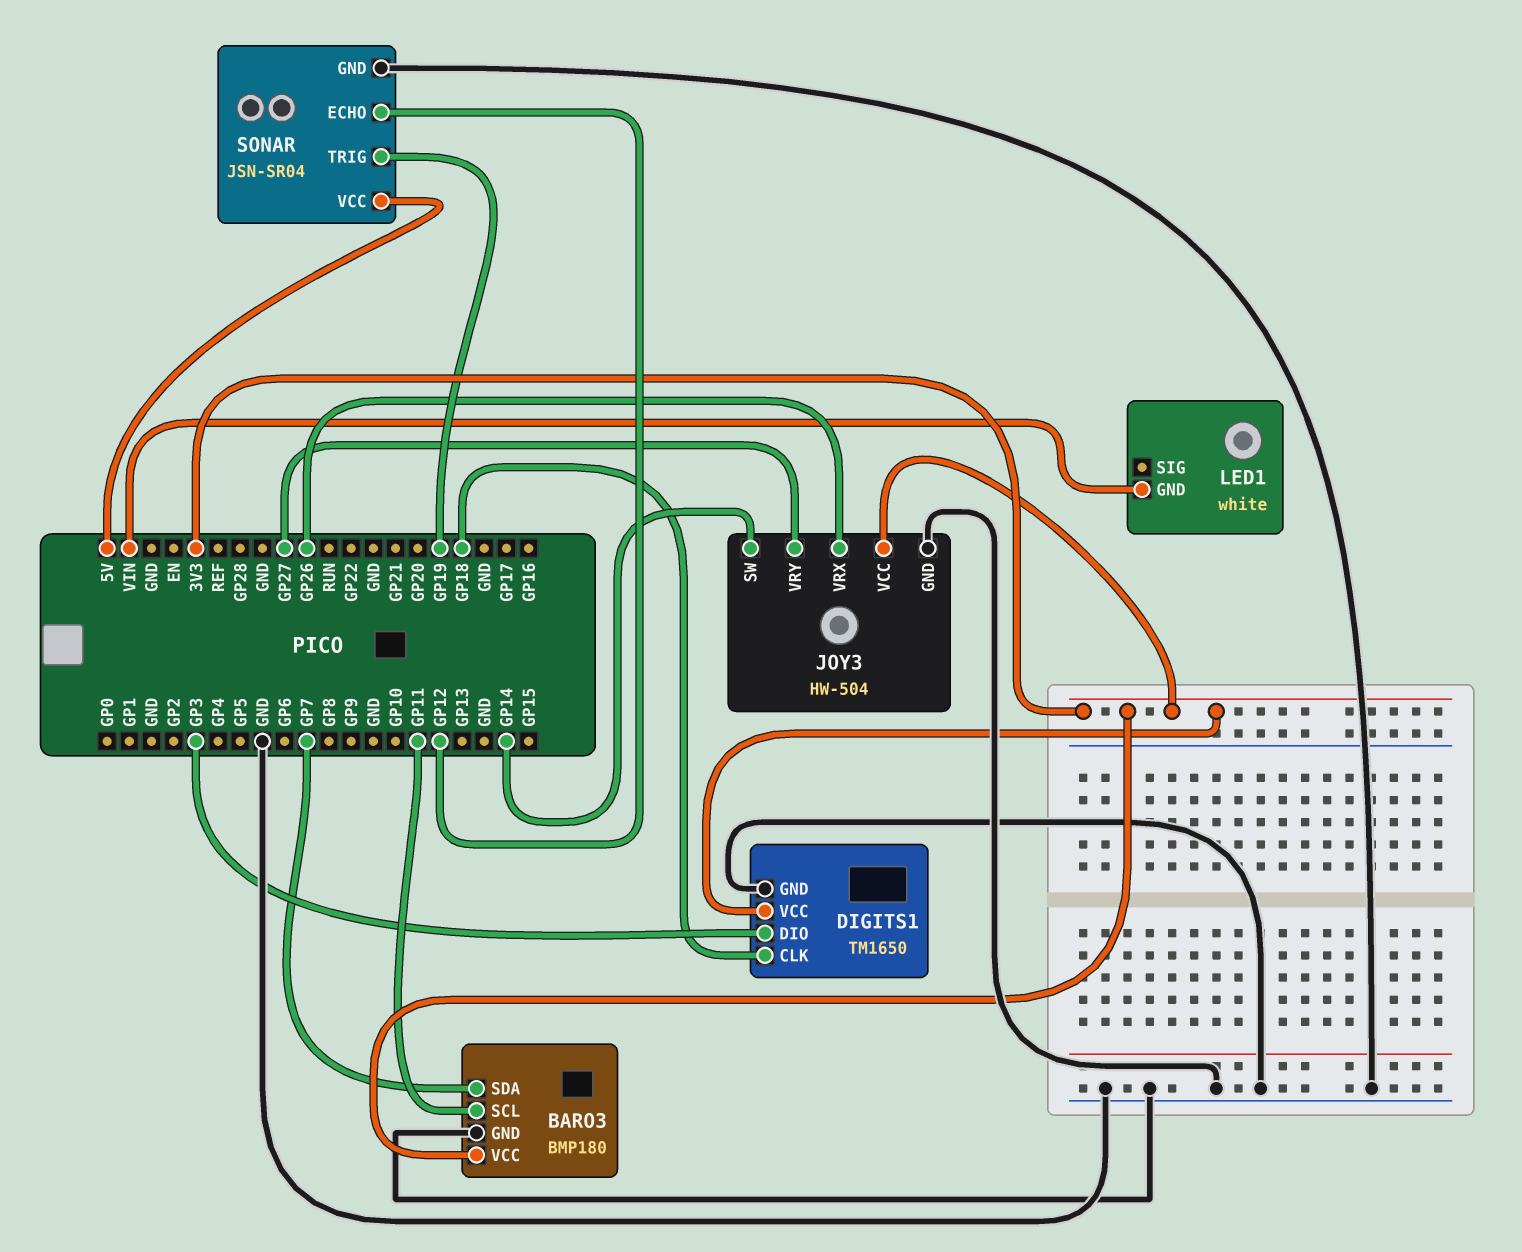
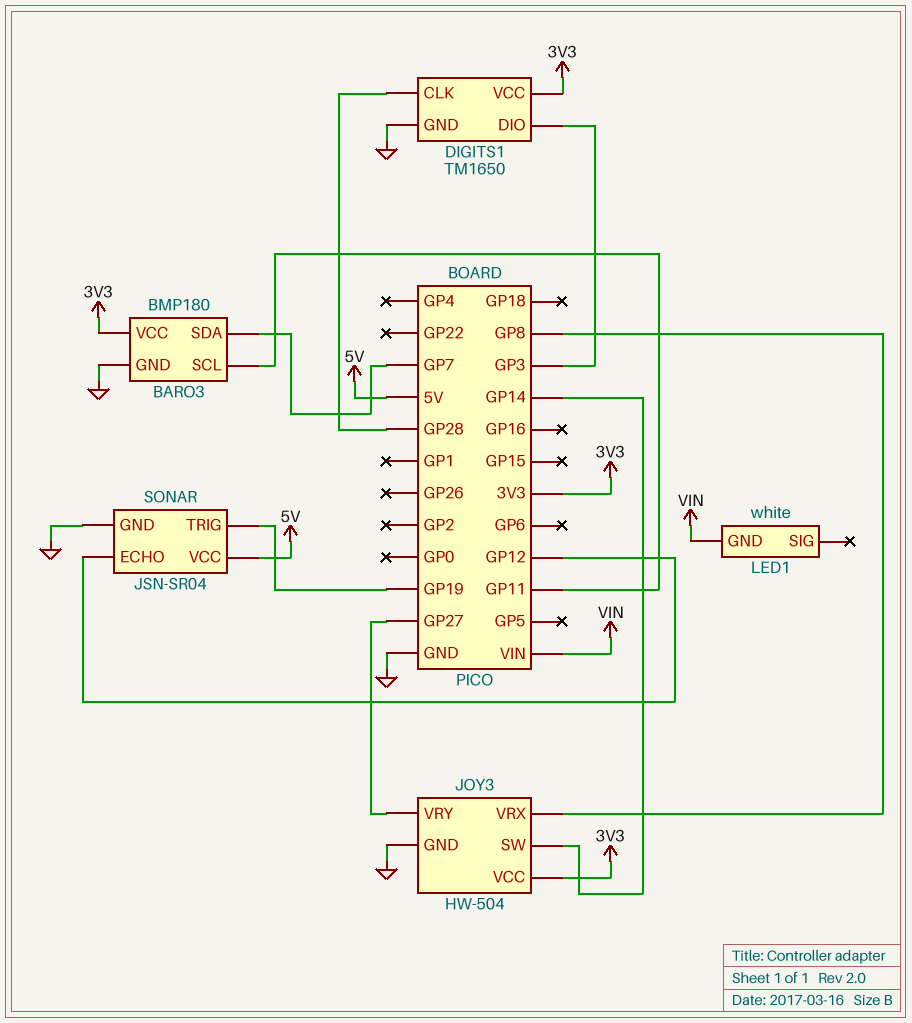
DIGITS1 pin CLK: GP18 -> GP28
JOY3 pin VRX: GP26 -> GP8

